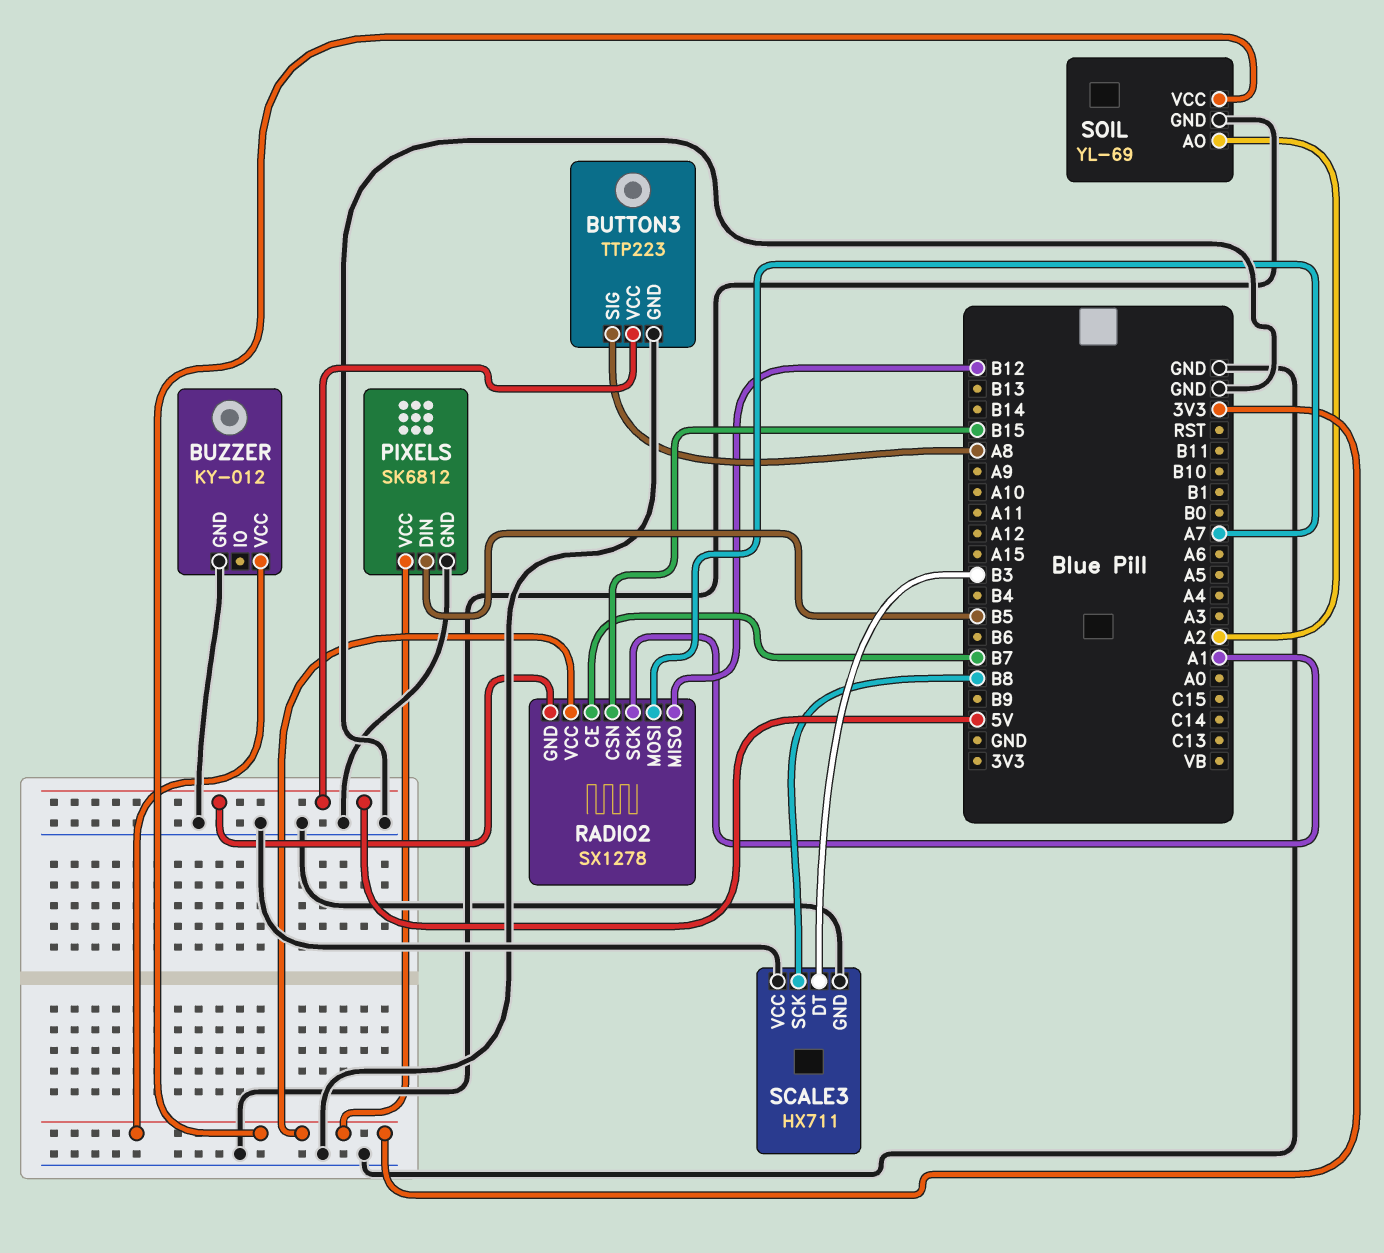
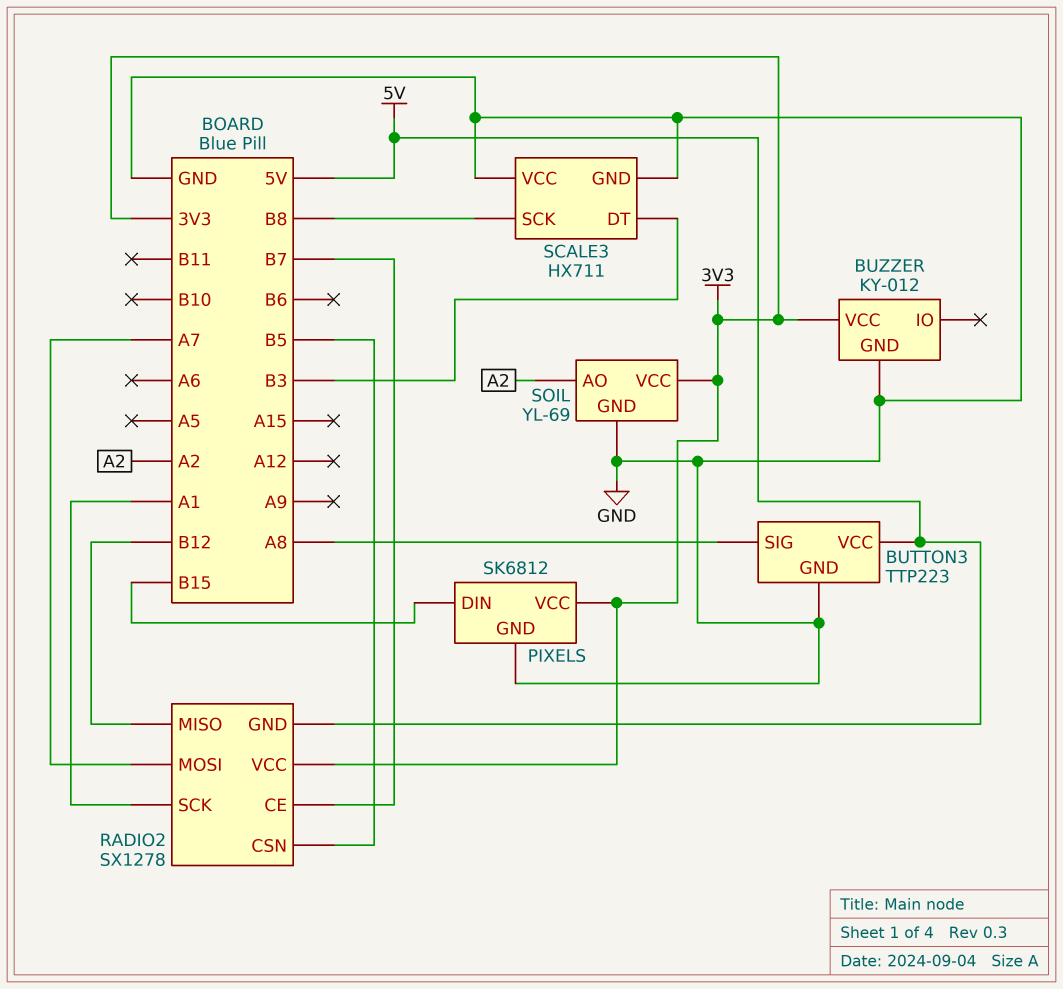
PIXELS pin DIN: B5 -> B15
RADIO2 pin CSN: B15 -> B5

